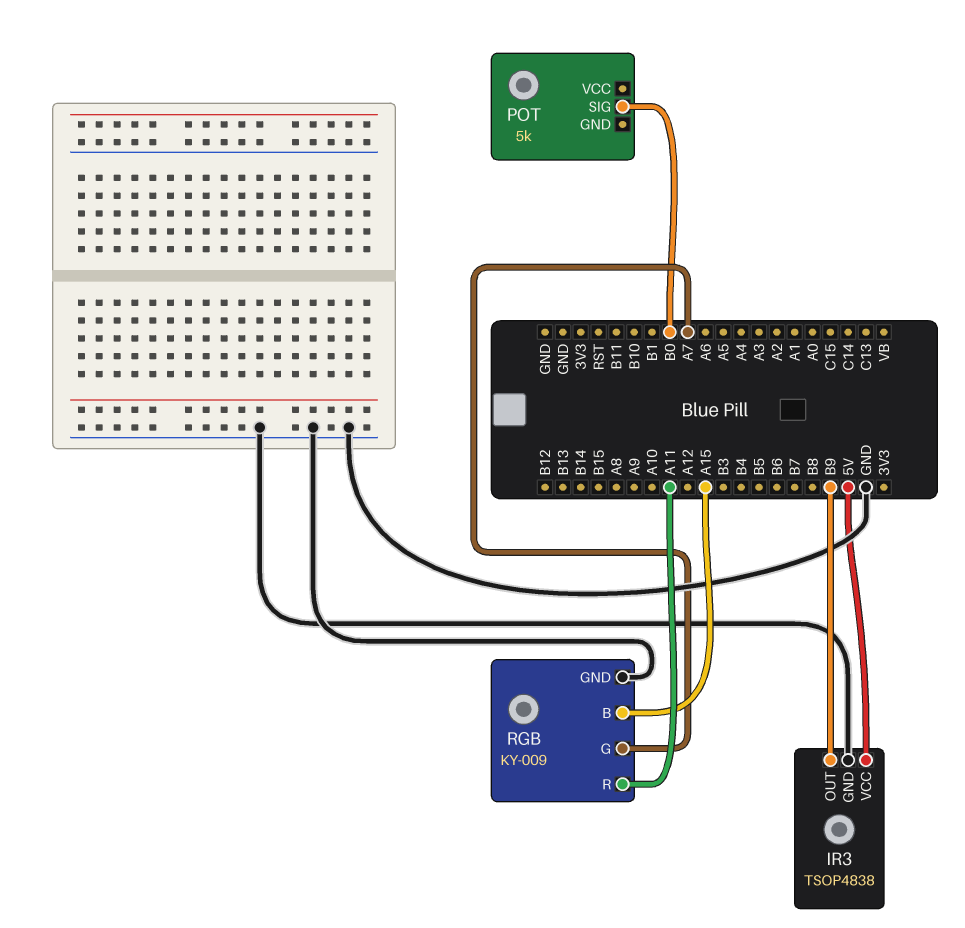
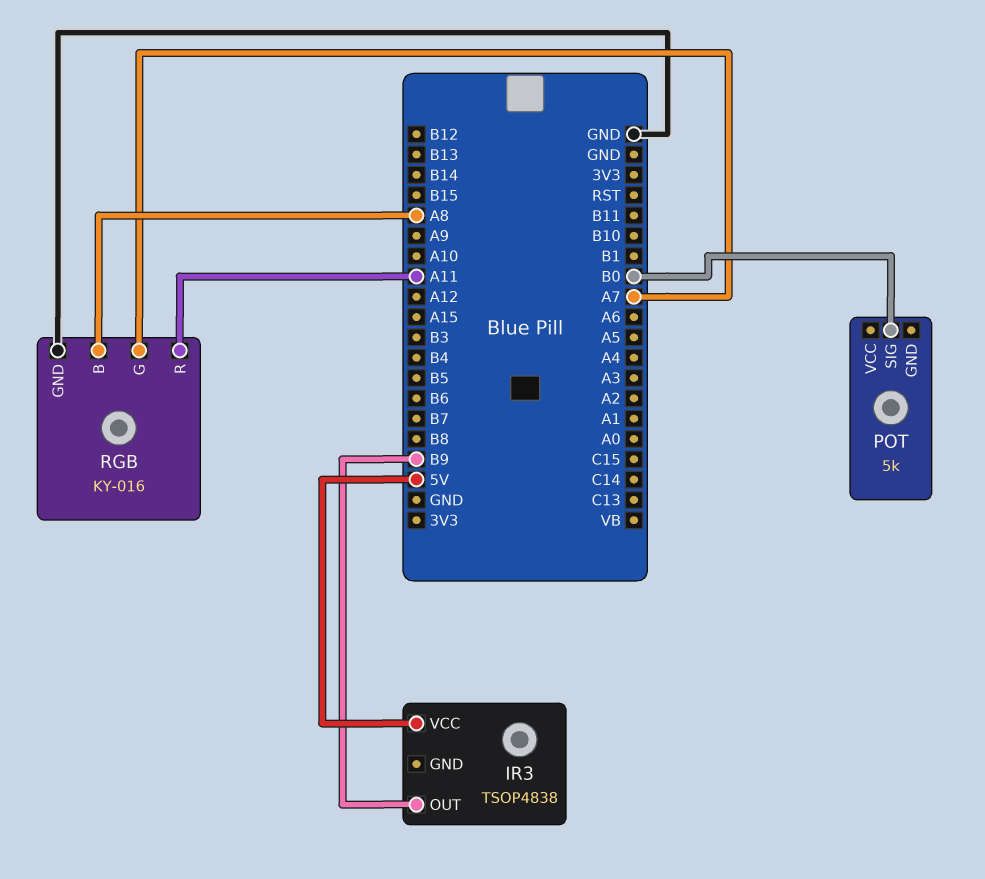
IR3 pin GND: GND -> none
RGB: KY-009 -> KY-016
RGB pin B: A15 -> A8

